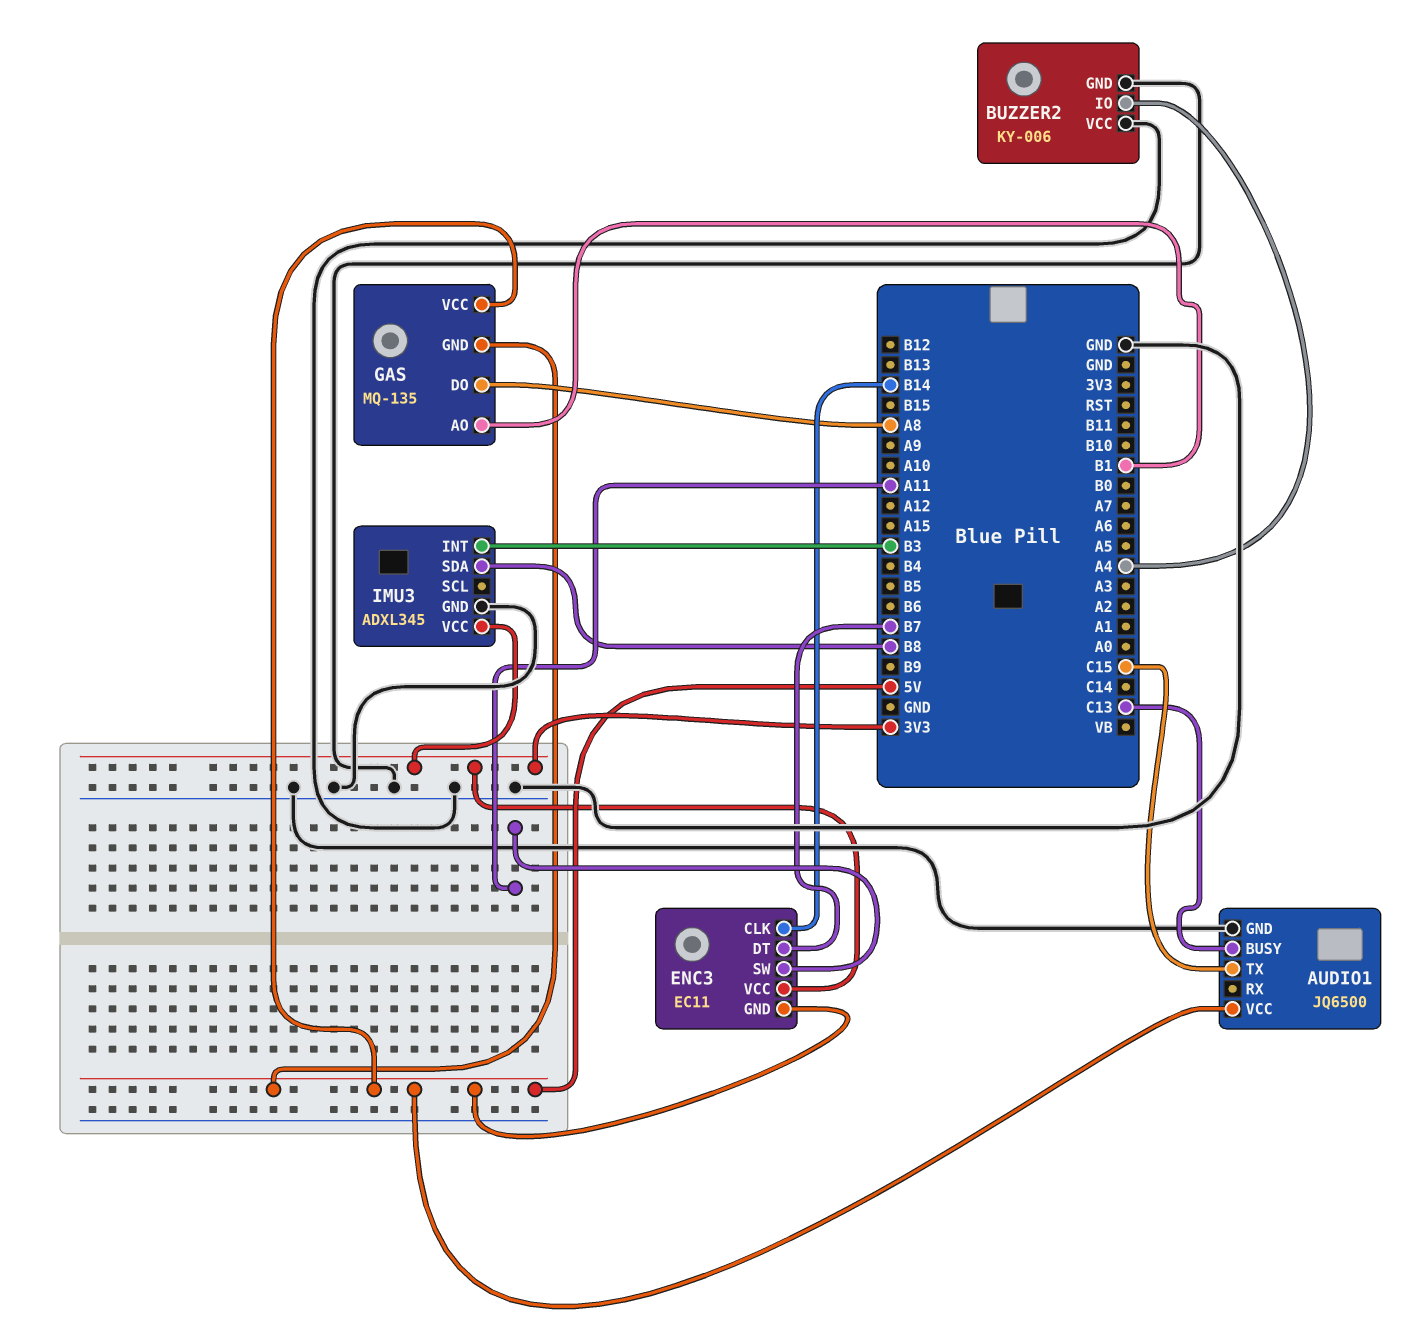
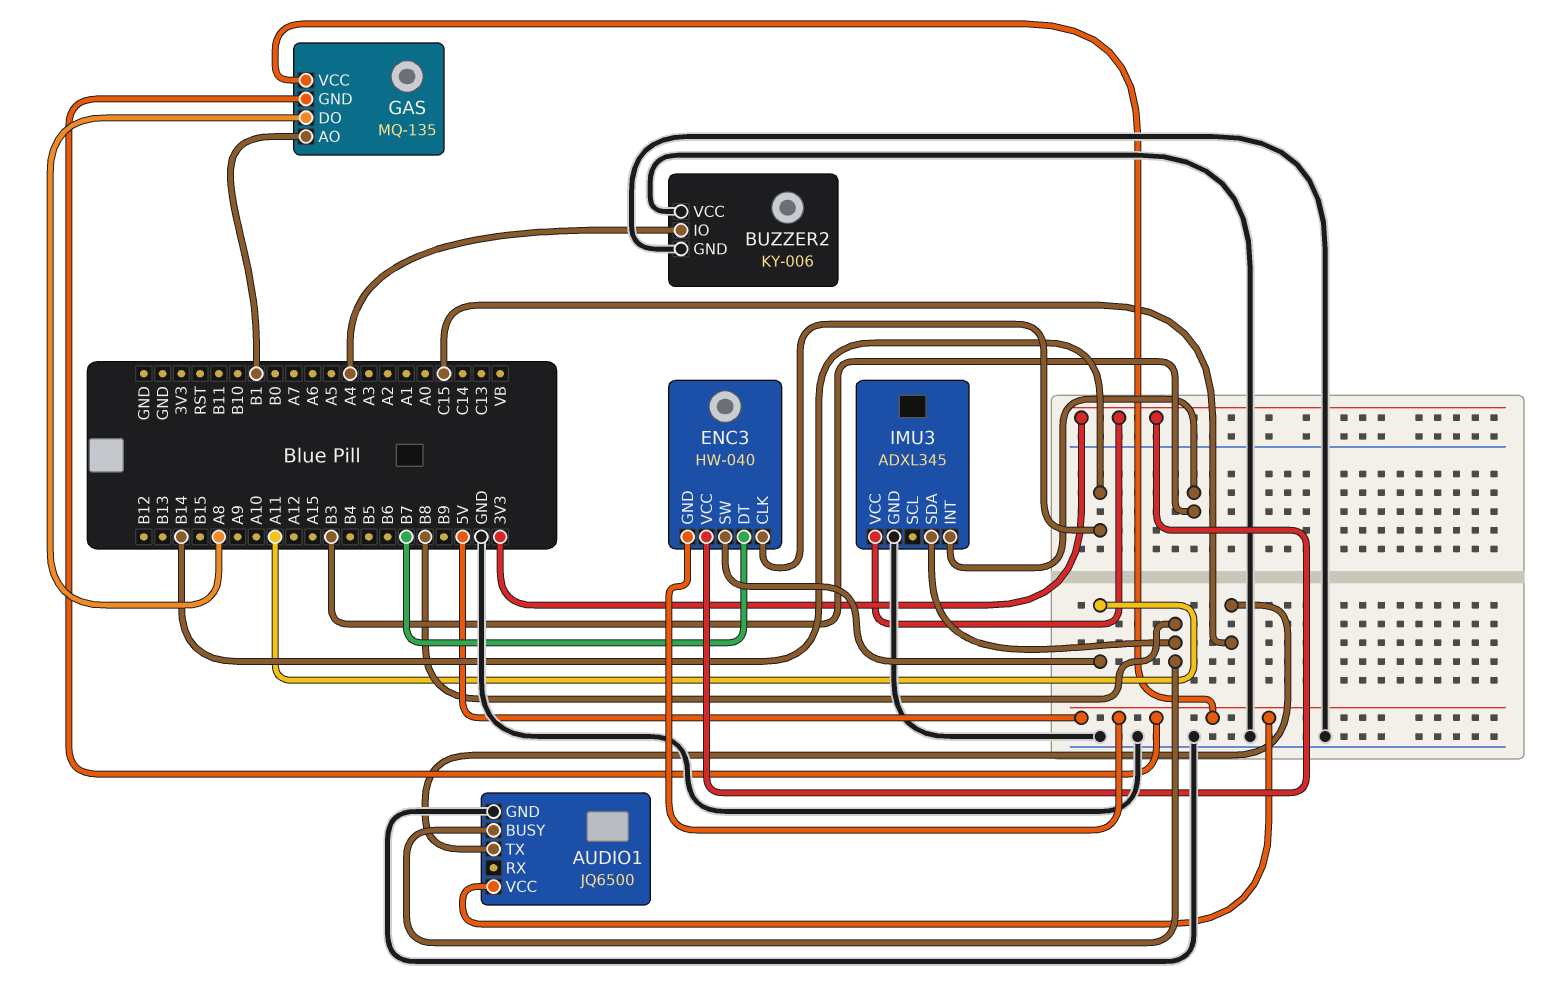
AUDIO1 pin BUSY: C13 -> B8
ENC3: EC11 -> HW-040

